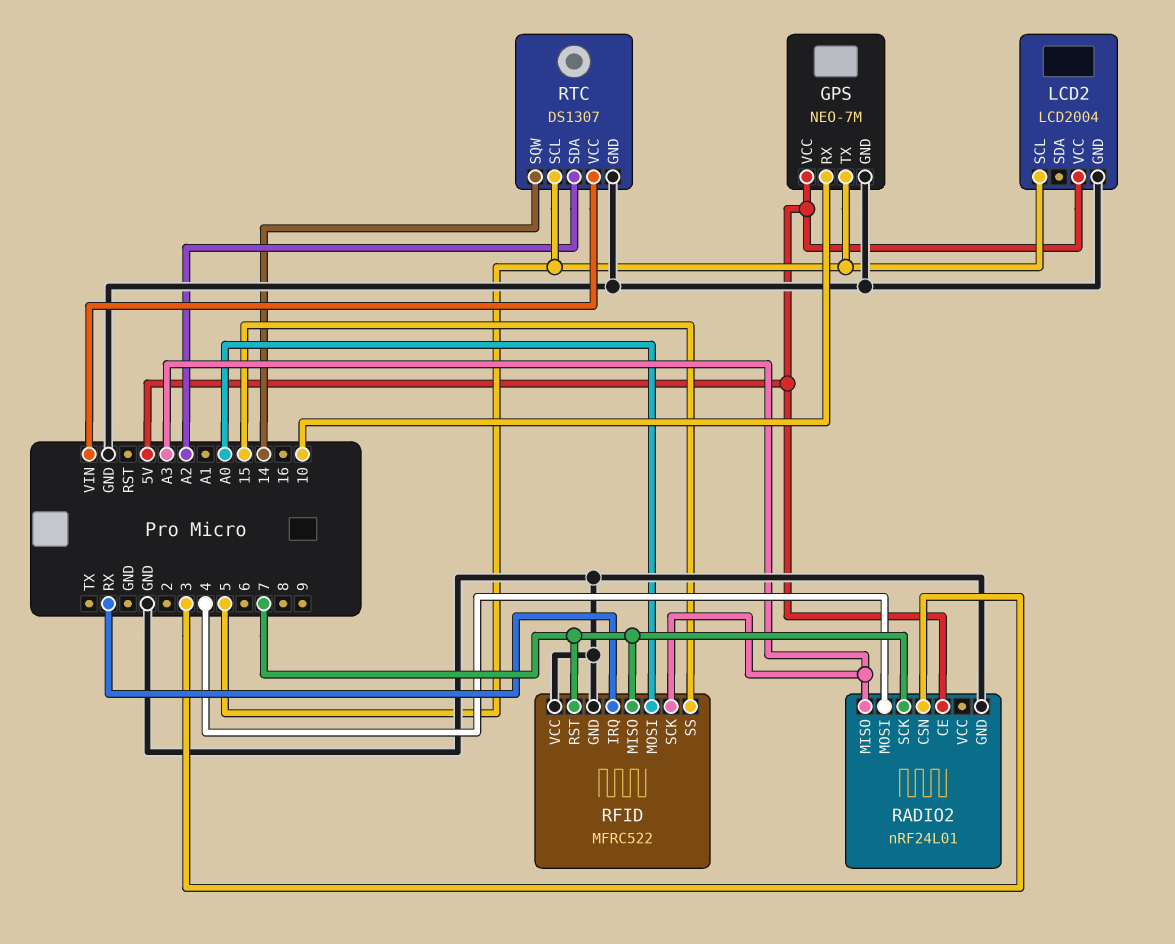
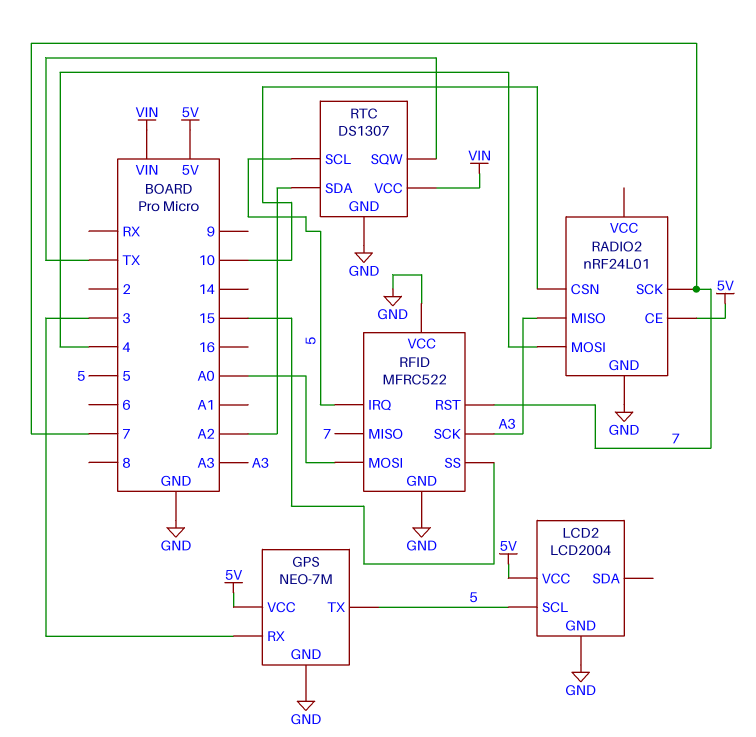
GPS pin RX: 10 -> 3
RADIO2 pin CSN: 3 -> 10
RFID pin IRQ: RX -> 5
RTC pin SQW: 14 -> TX

